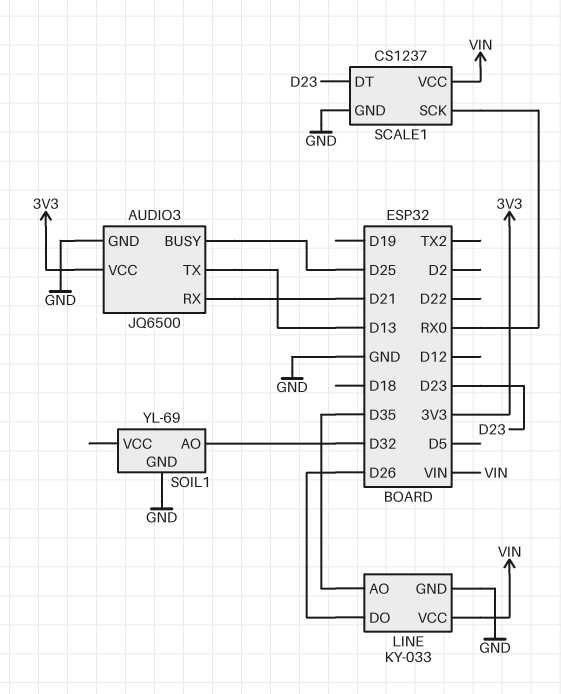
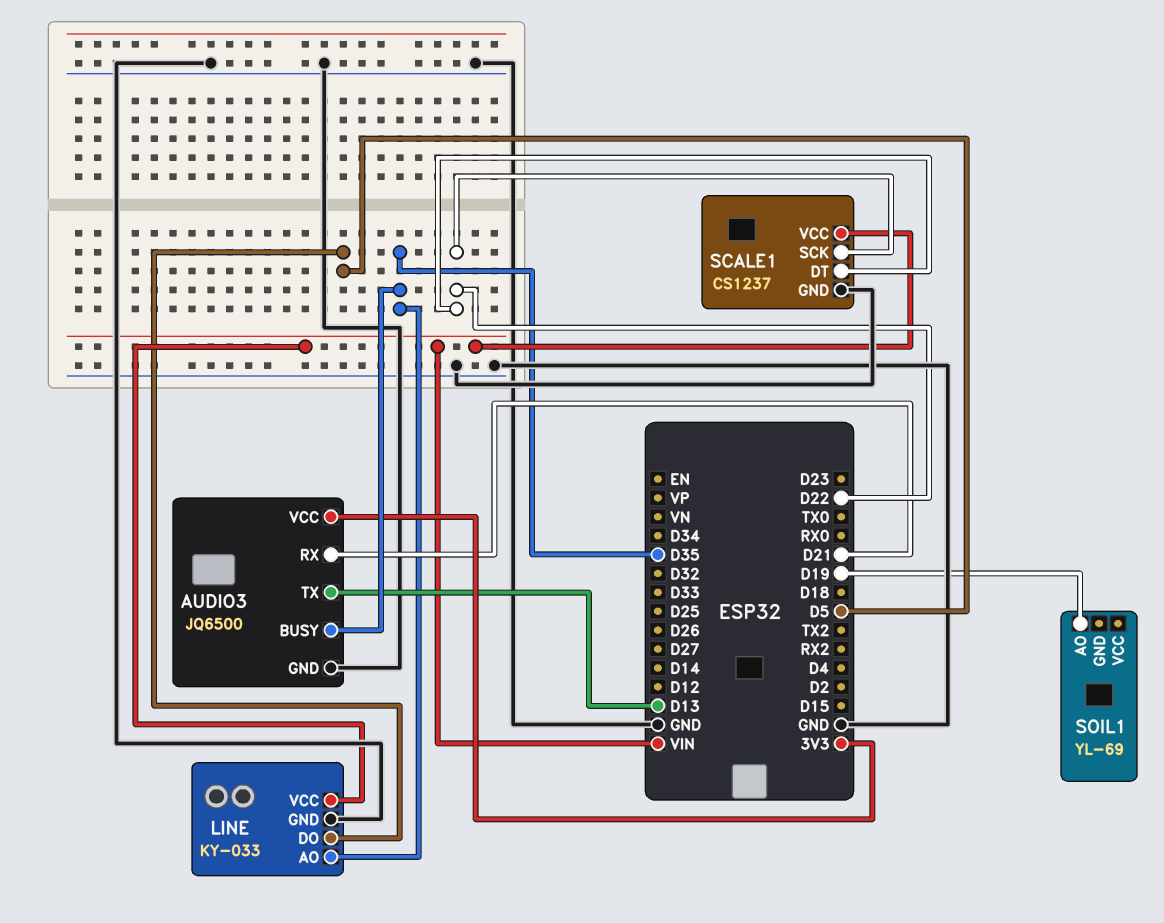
AUDIO3 pin BUSY: D25 -> D35
LINE pin DO: D26 -> D5
SCALE1 pin DT: D23 -> D22
SCALE1 pin SCK: RX0 -> D22
SOIL1 pin AO: D32 -> D19
SOIL1 pin GND: GND -> none

